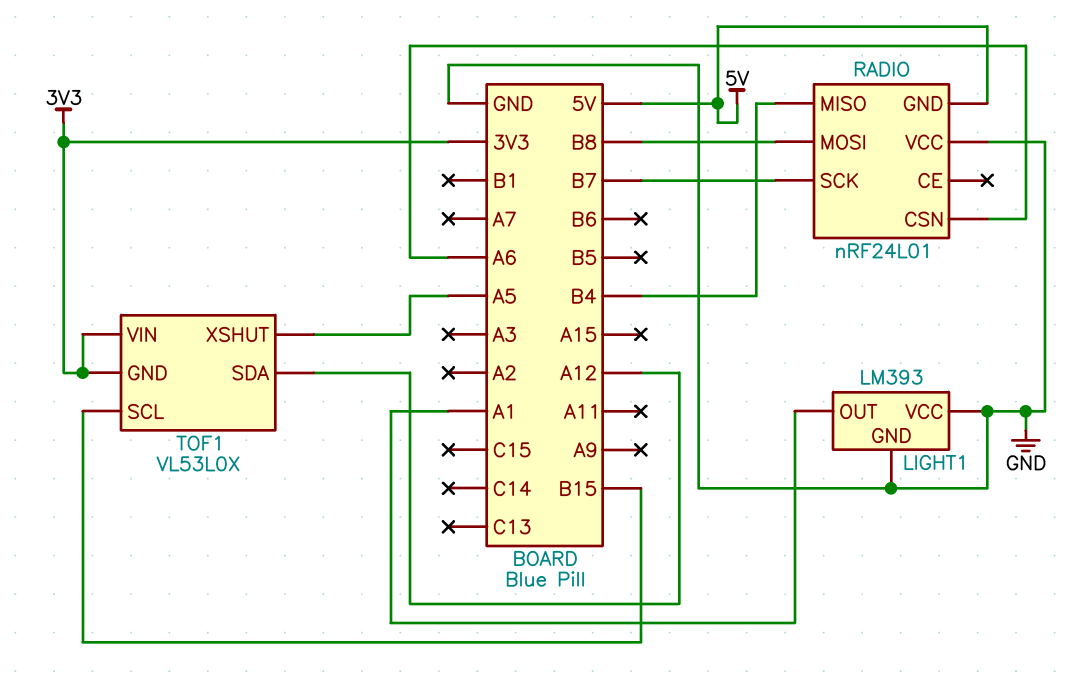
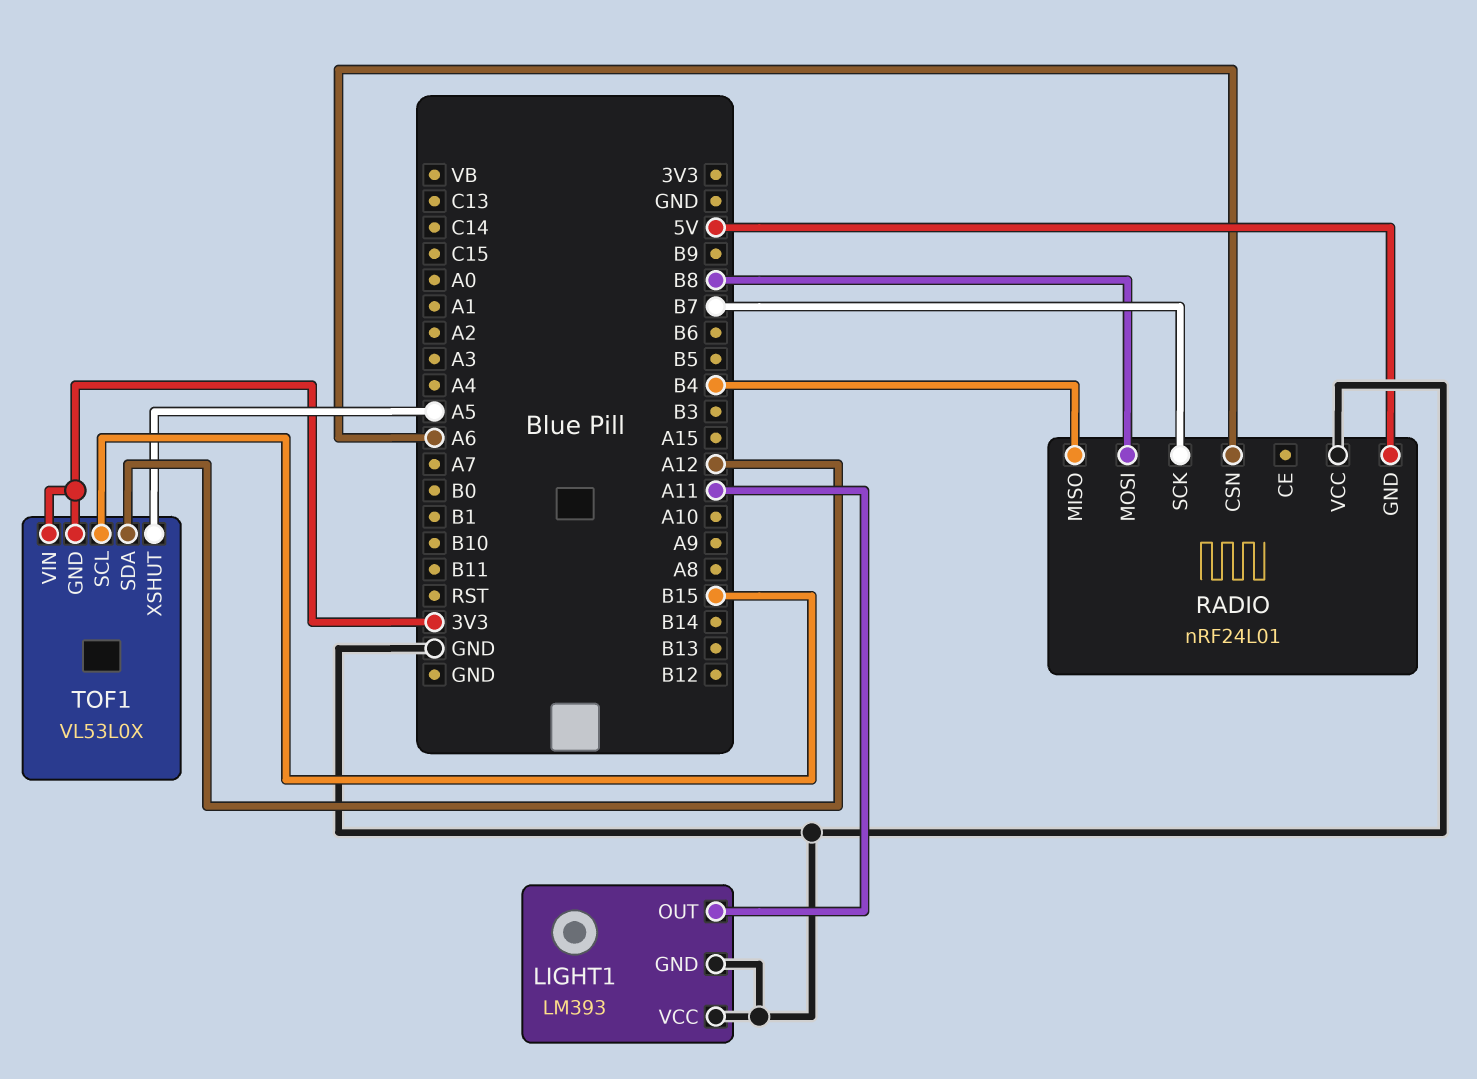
LIGHT1 pin OUT: A1 -> A11

